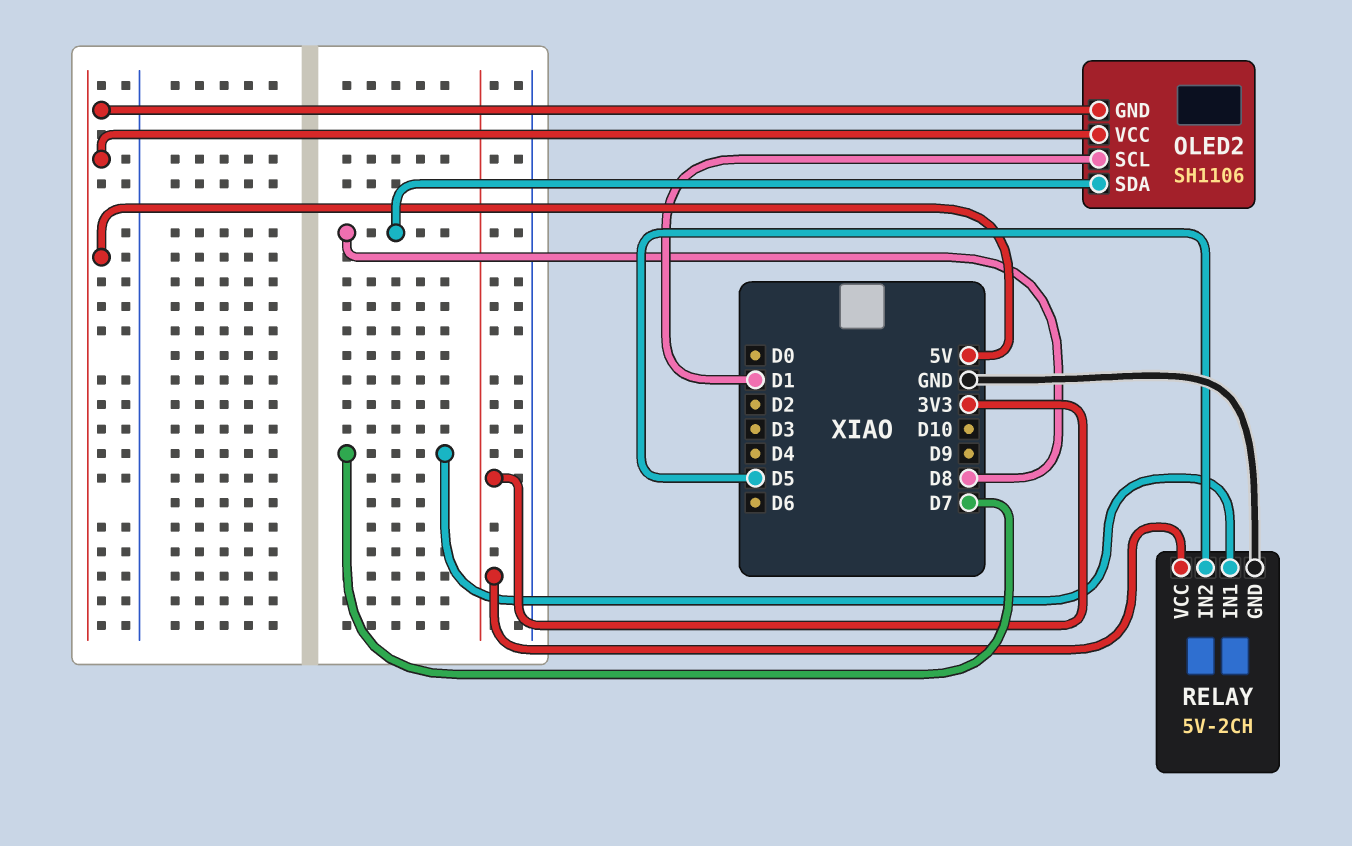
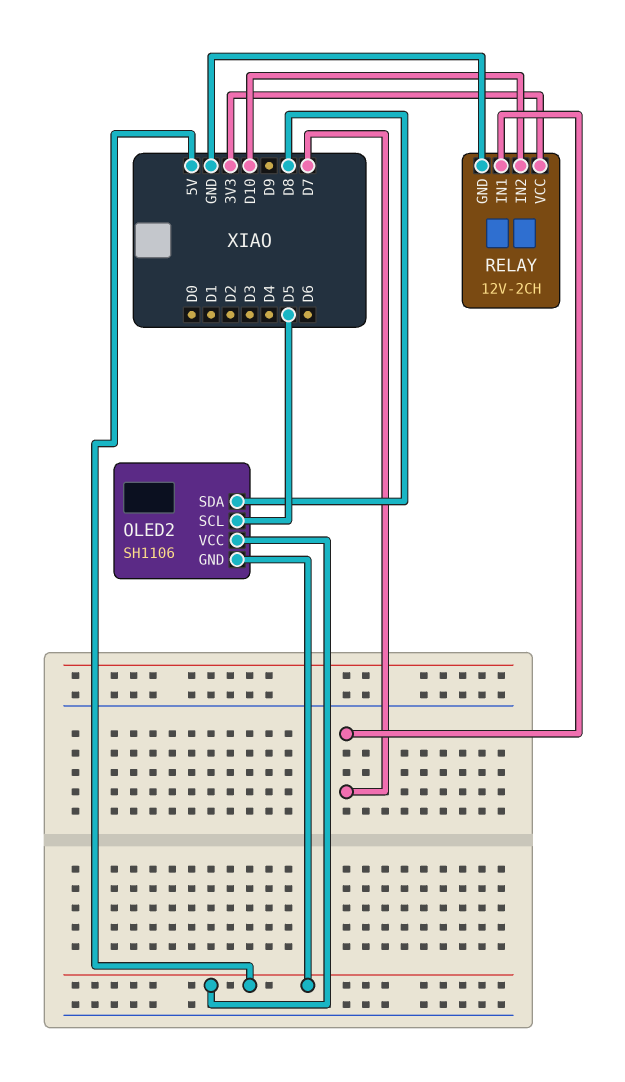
OLED2 pin SCL: D1 -> D5
RELAY: 5V-2CH -> 12V-2CH
RELAY pin IN2: D5 -> D10

